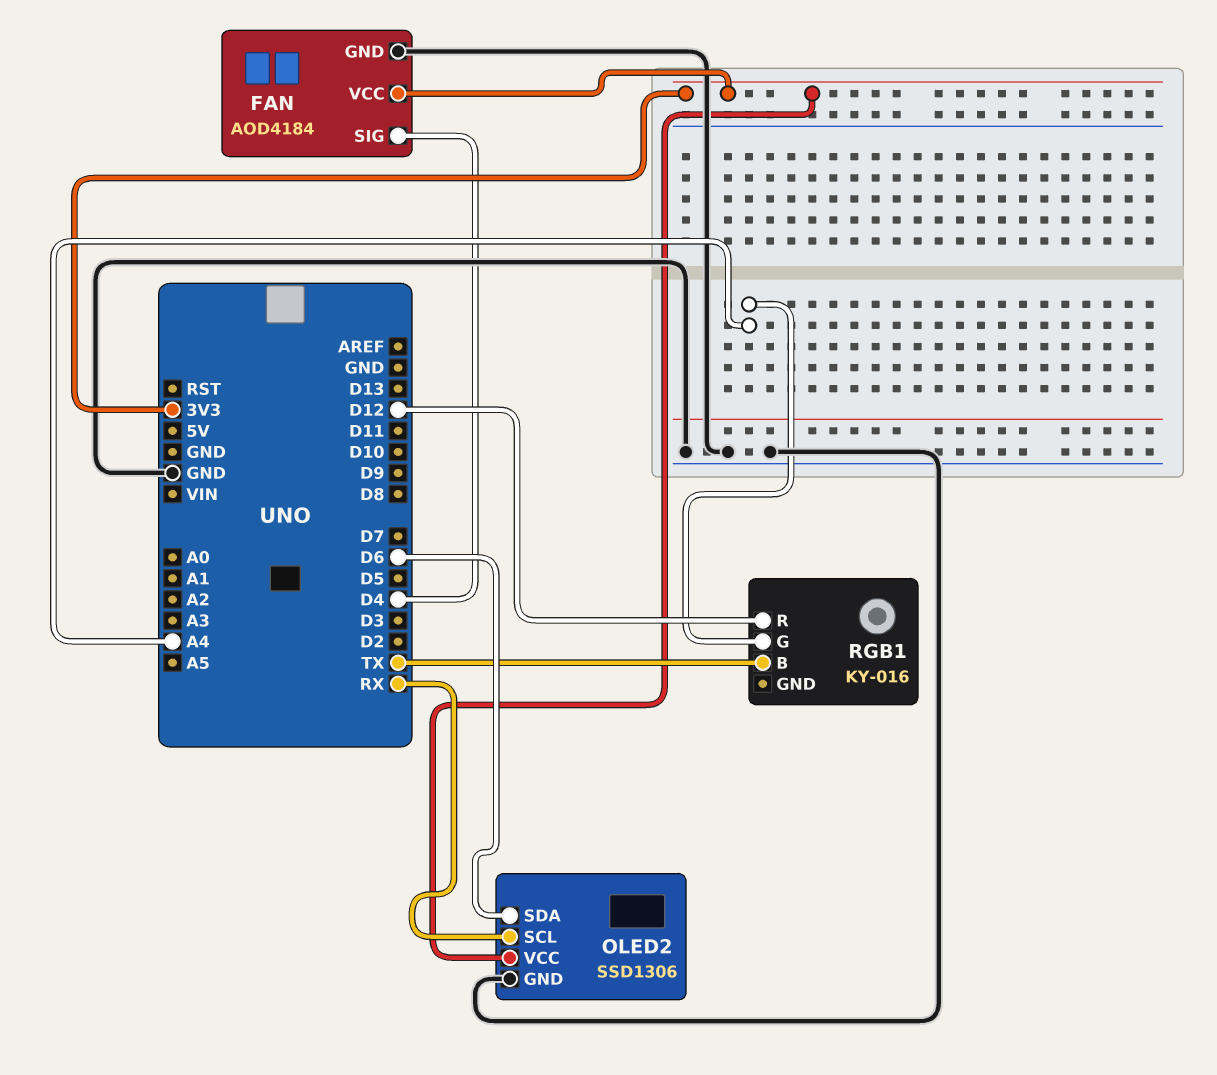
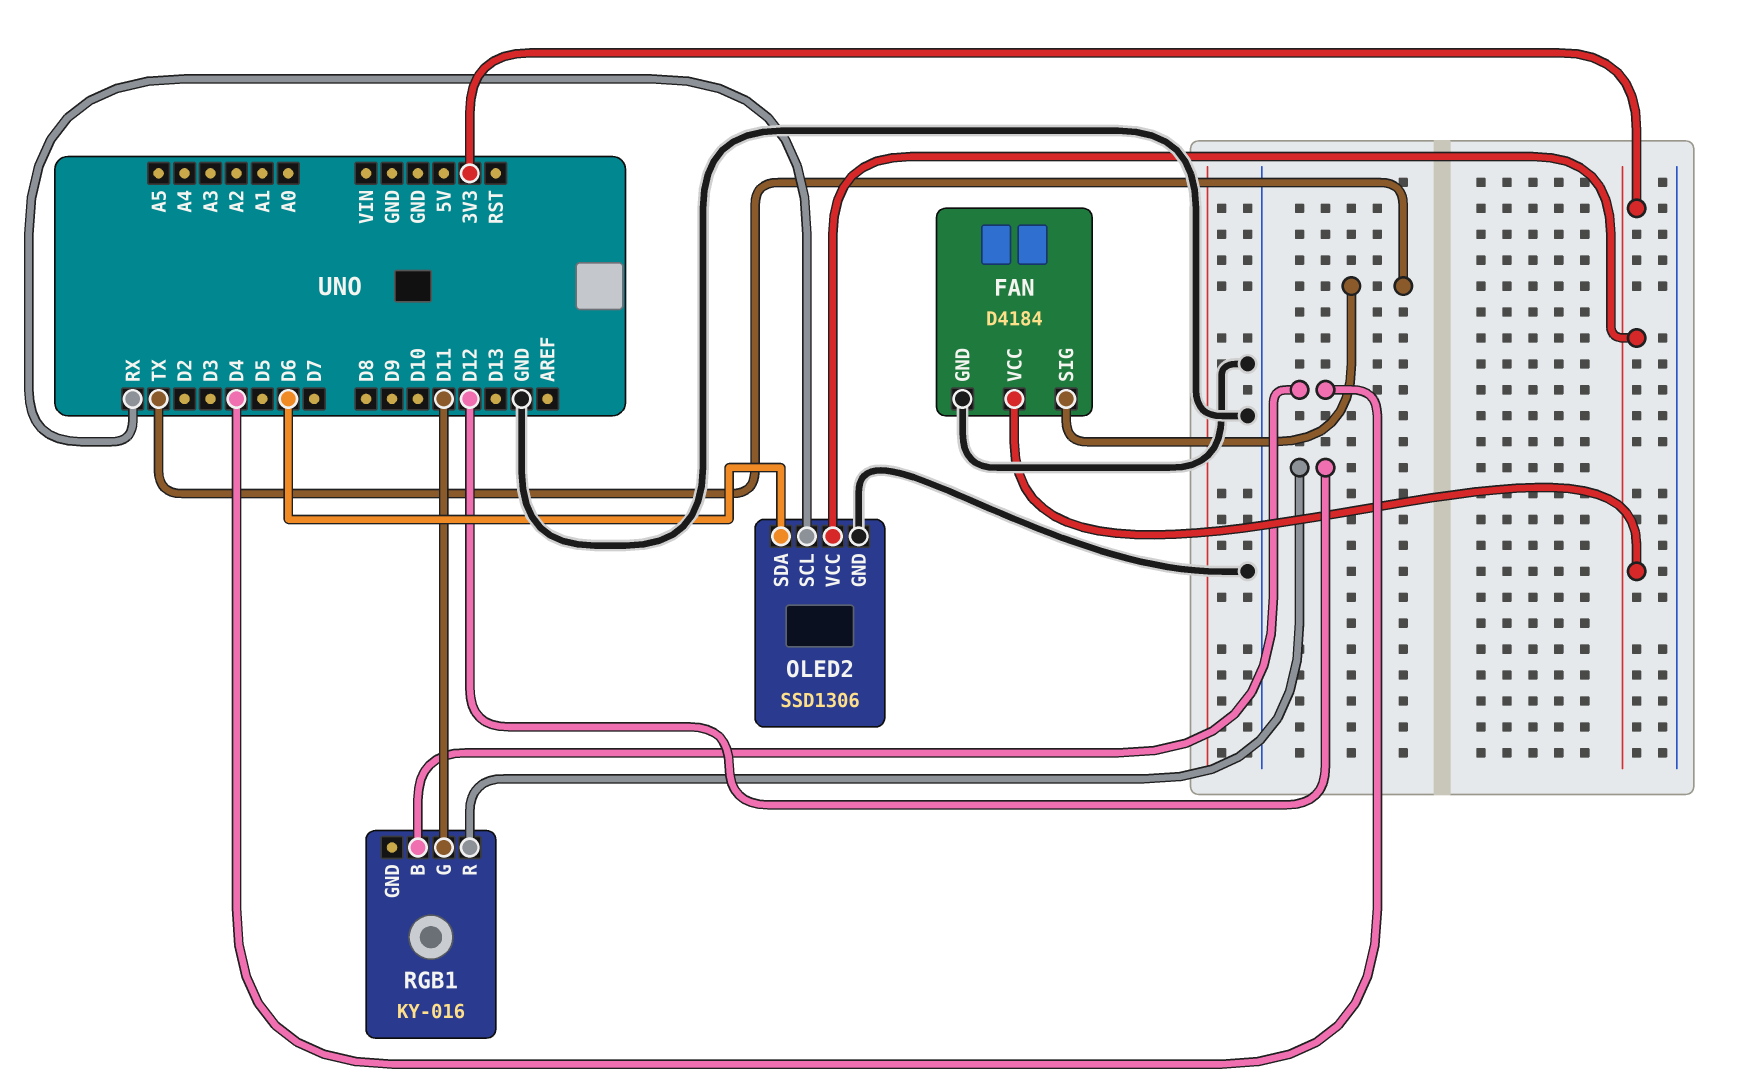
FAN: AOD4184 -> D4184
FAN pin SIG: D4 -> TX
RGB1 pin B: TX -> D4
RGB1 pin G: A4 -> D11

